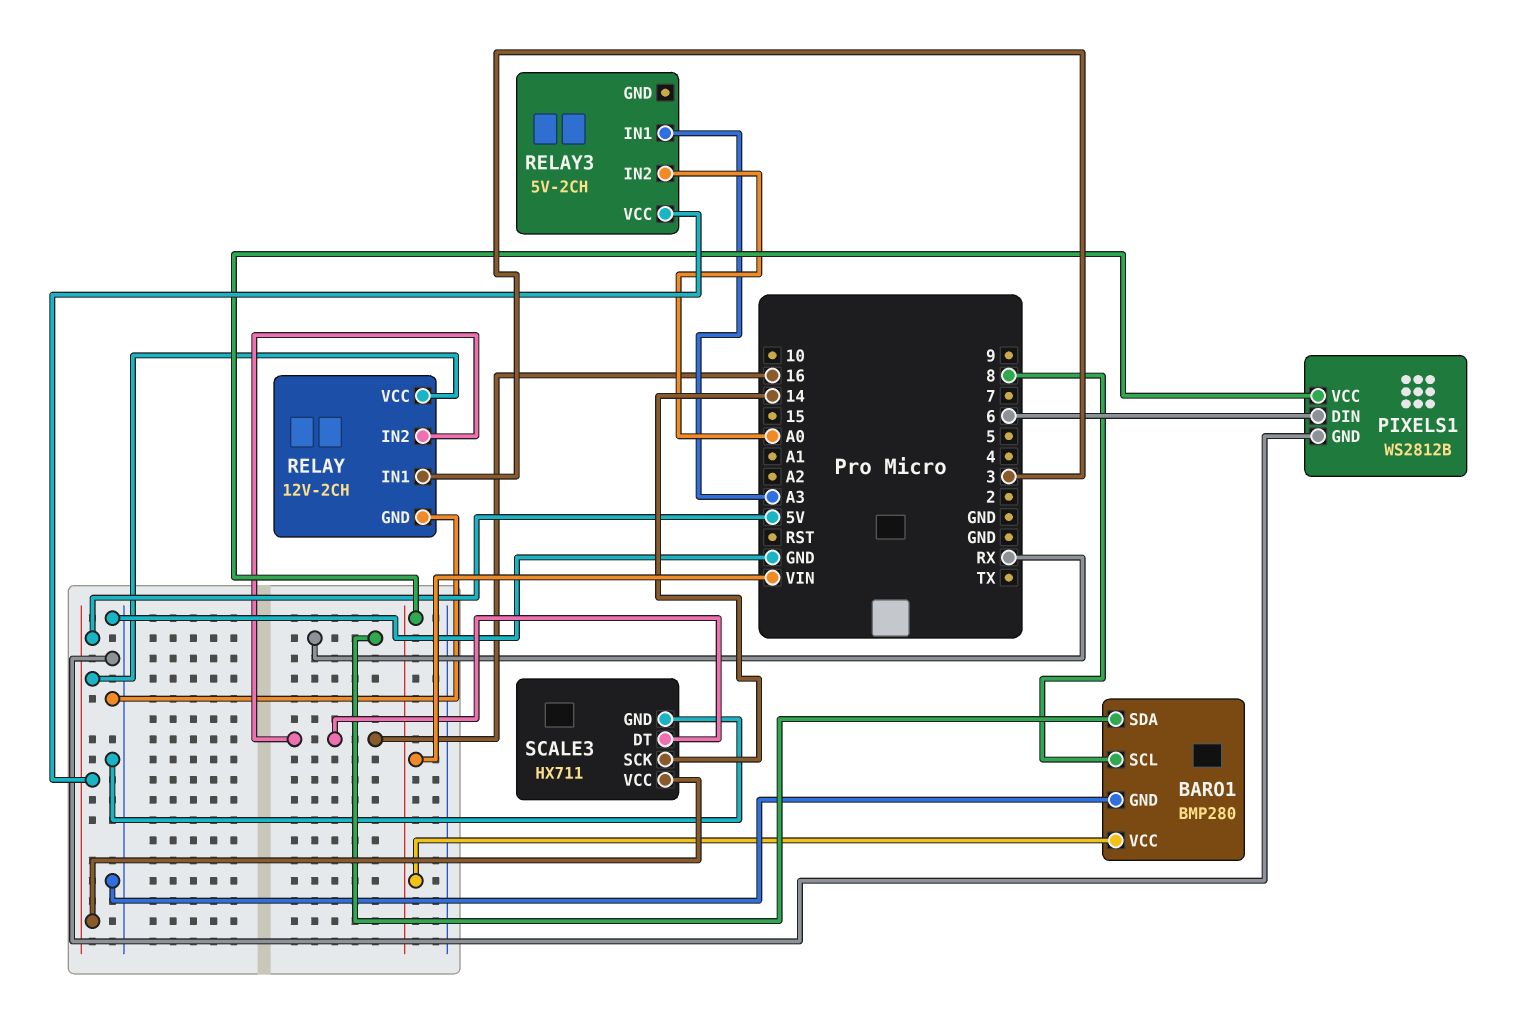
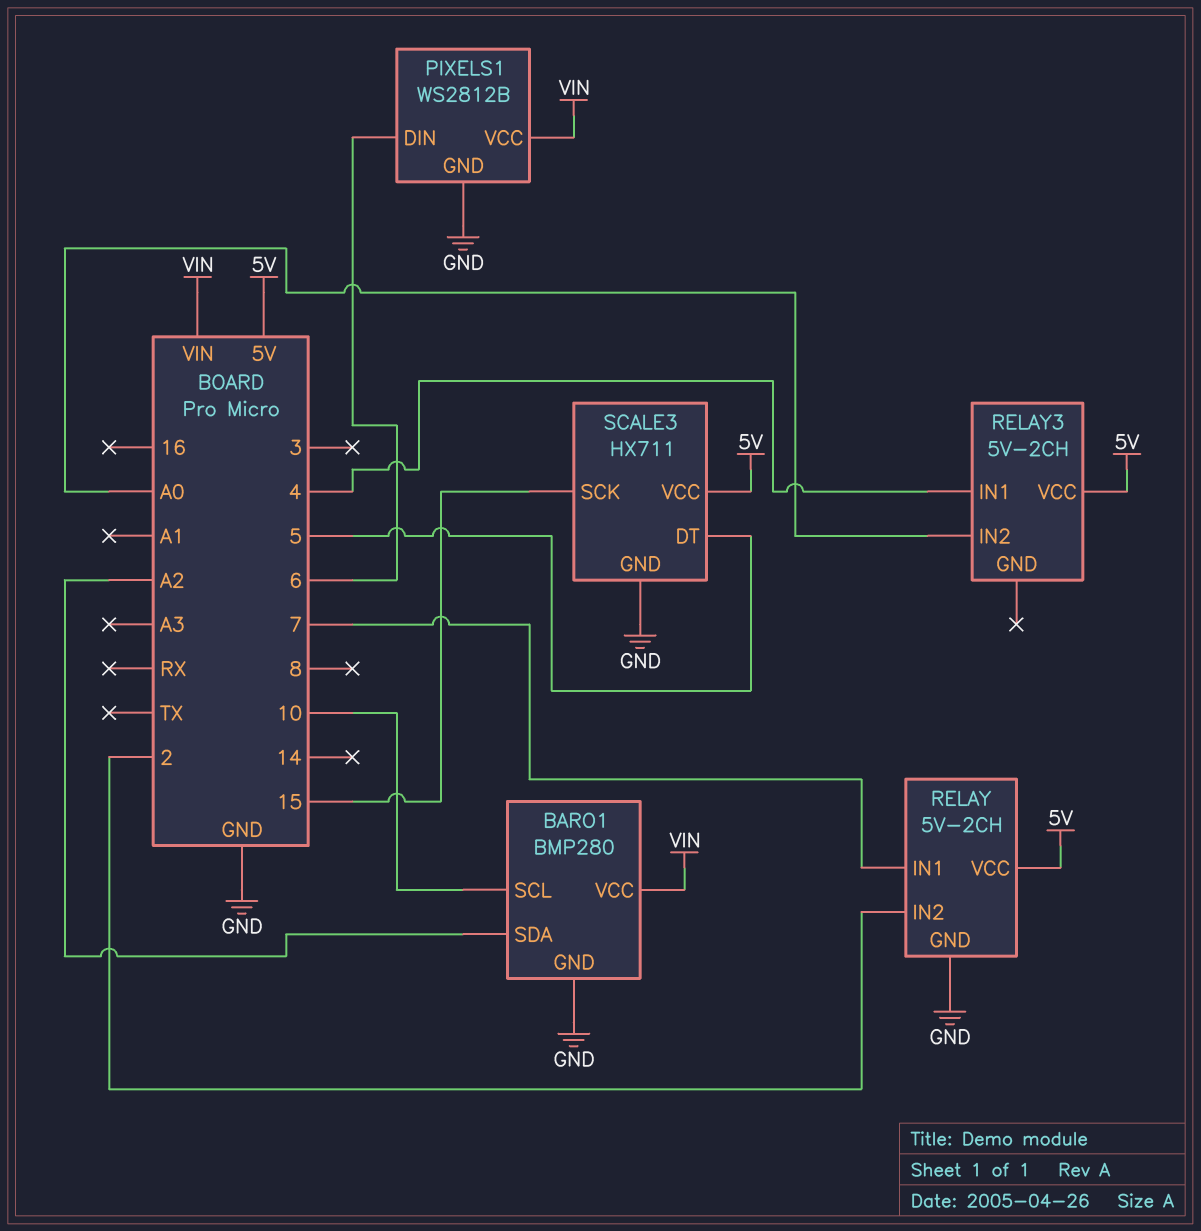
BARO1 pin SCL: 8 -> 10
BARO1 pin SDA: RX -> A2
RELAY: 12V-2CH -> 5V-2CH
RELAY pin IN1: 3 -> 7
RELAY pin IN2: 16 -> 2
RELAY3 pin IN1: A3 -> 4
SCALE3 pin DT: 16 -> 5
SCALE3 pin SCK: 14 -> 15

